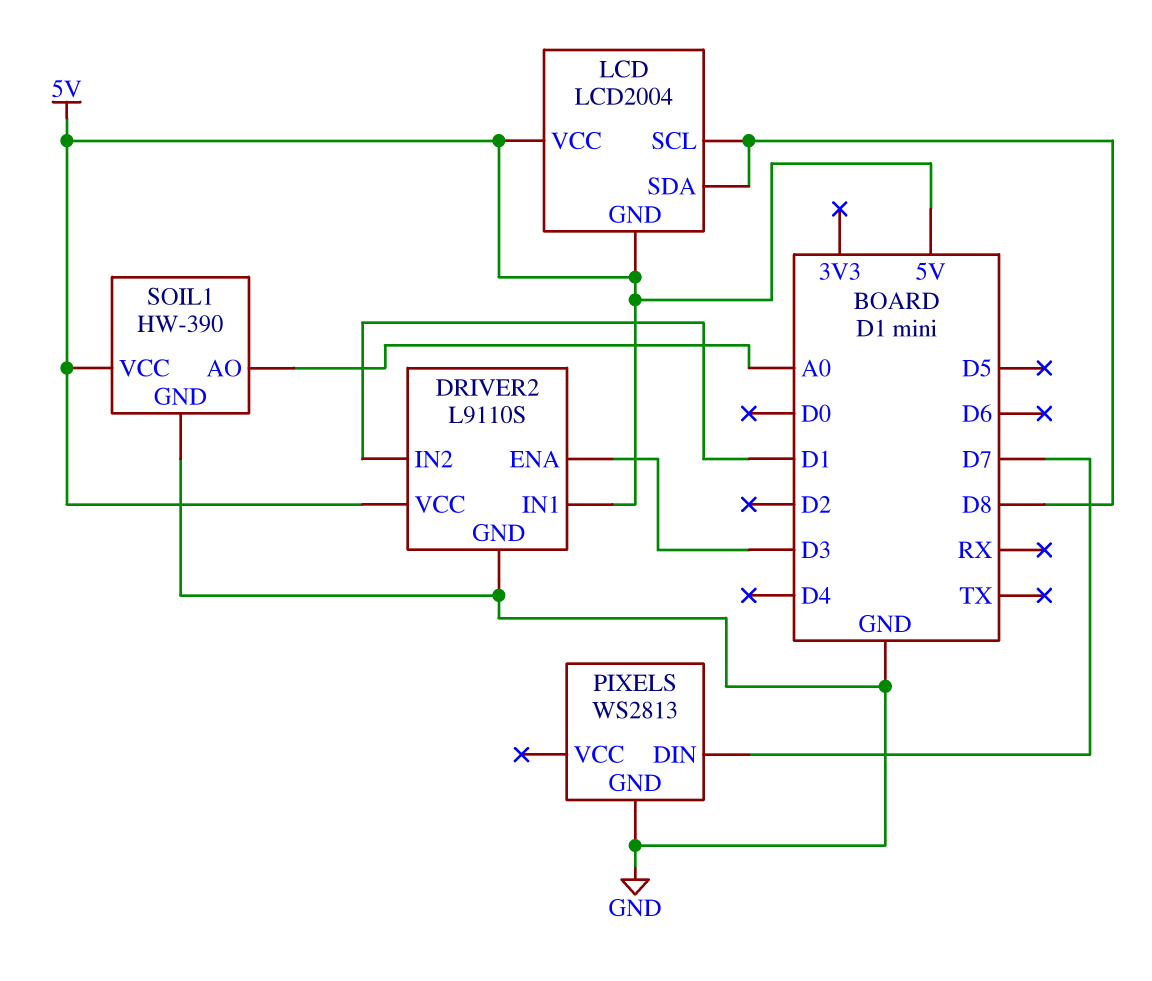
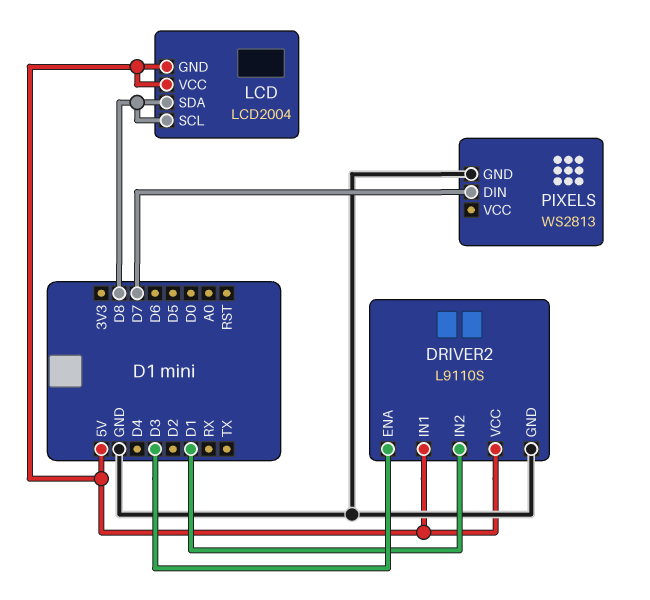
SOIL1: HW-390 -> none
SOIL1 pin AO: A0 -> none
SOIL1 pin GND: GND -> none
SOIL1 pin VCC: 5V -> none

